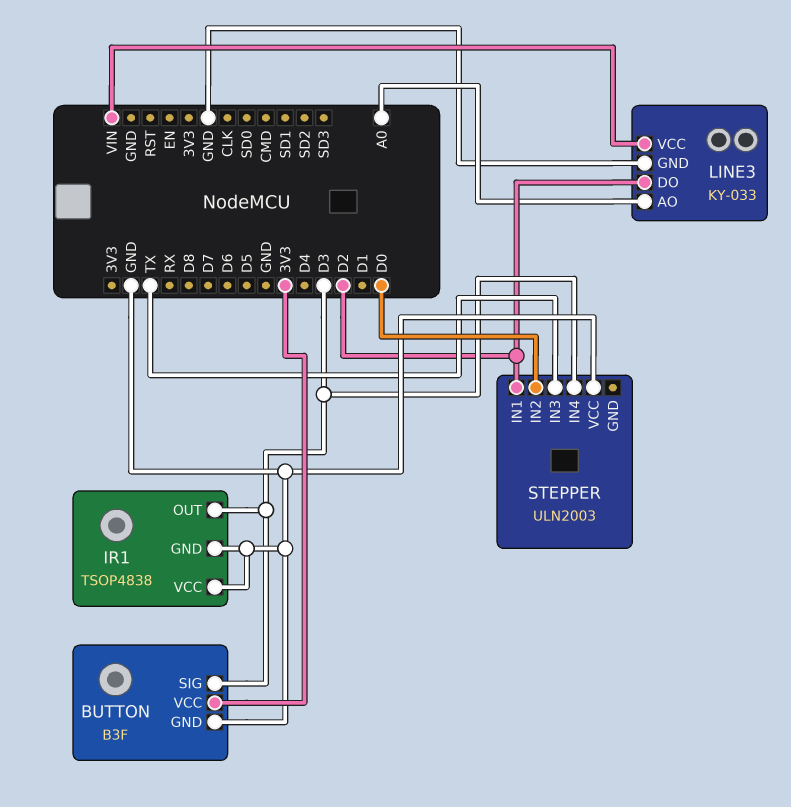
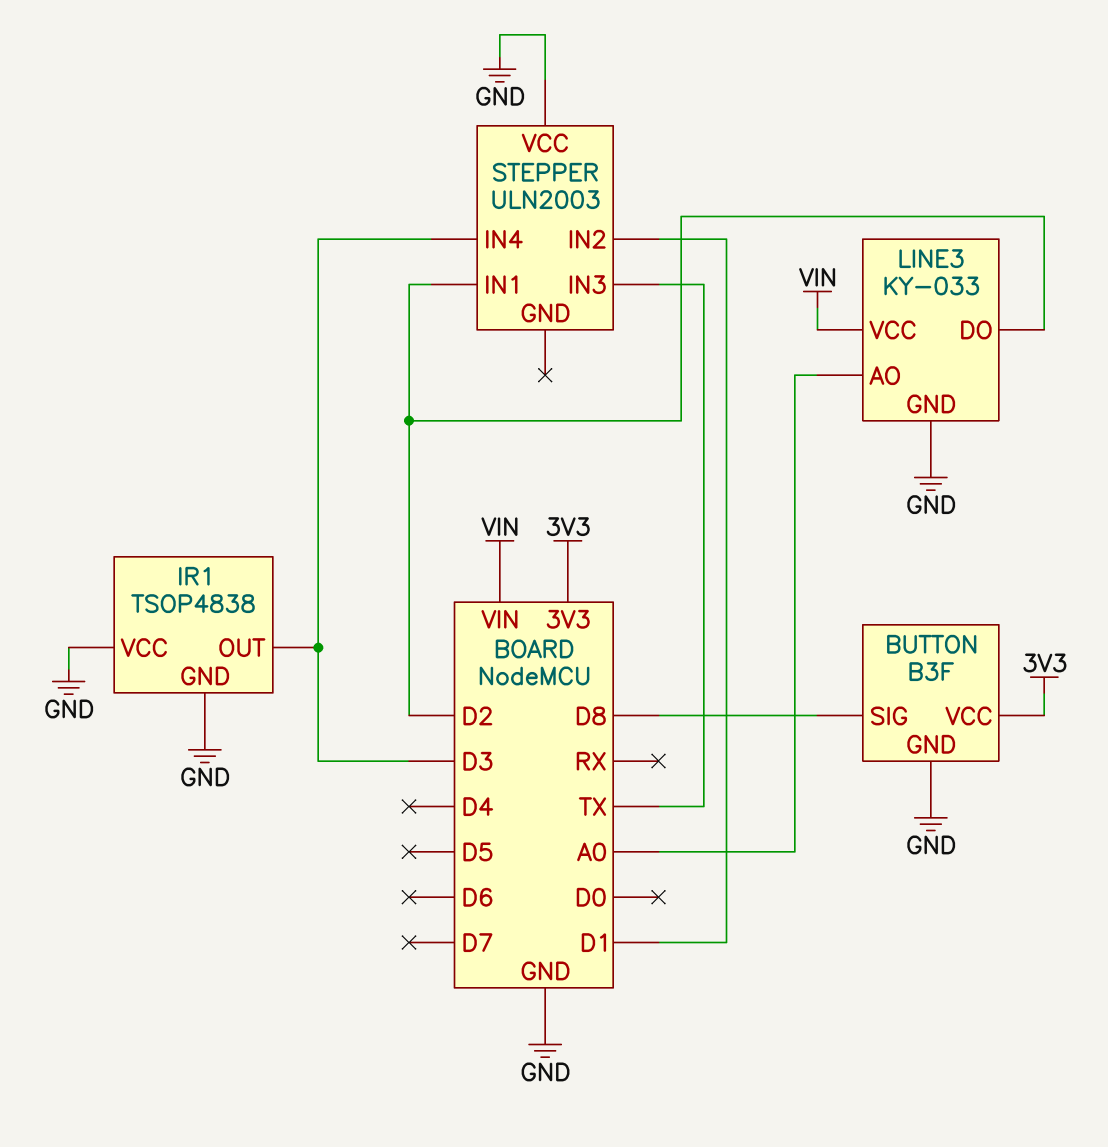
BUTTON pin SIG: D3 -> D8
STEPPER pin IN2: D0 -> D1

